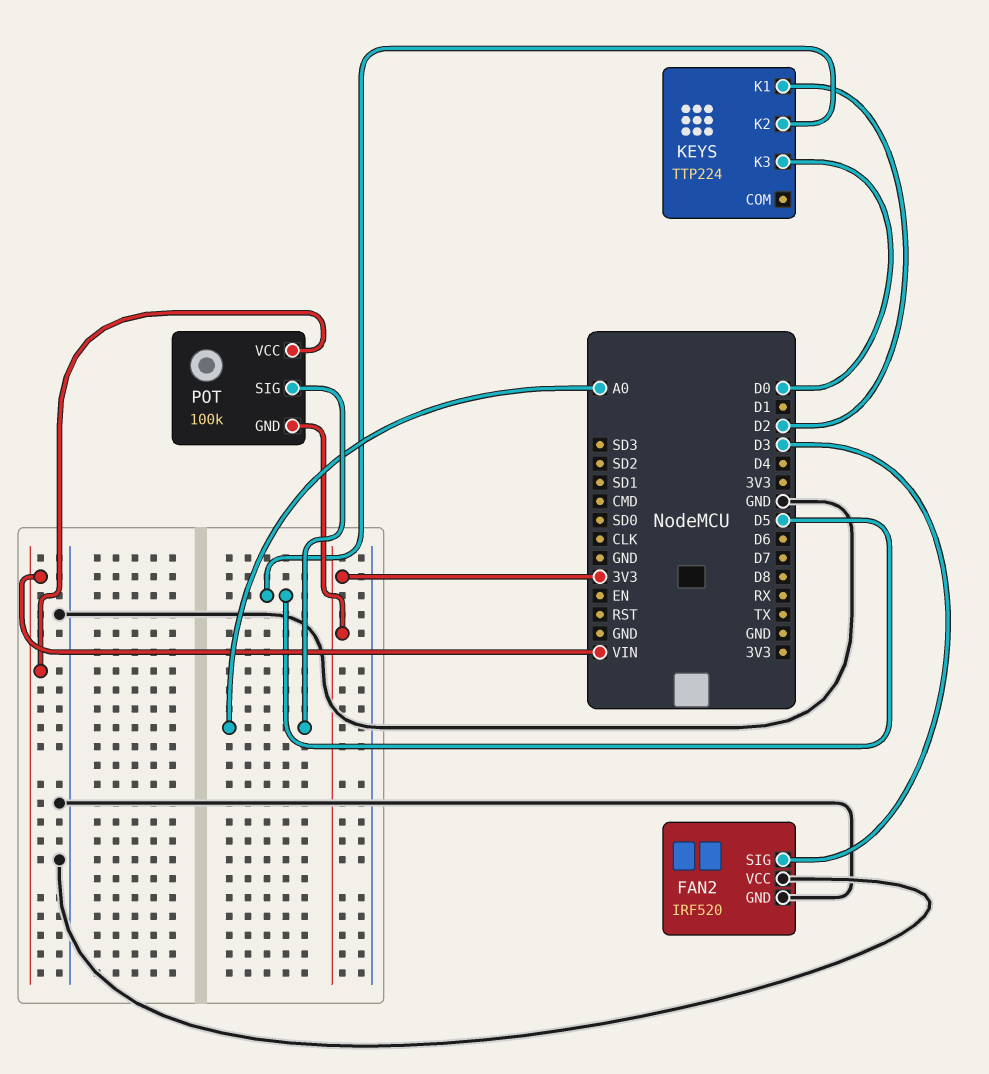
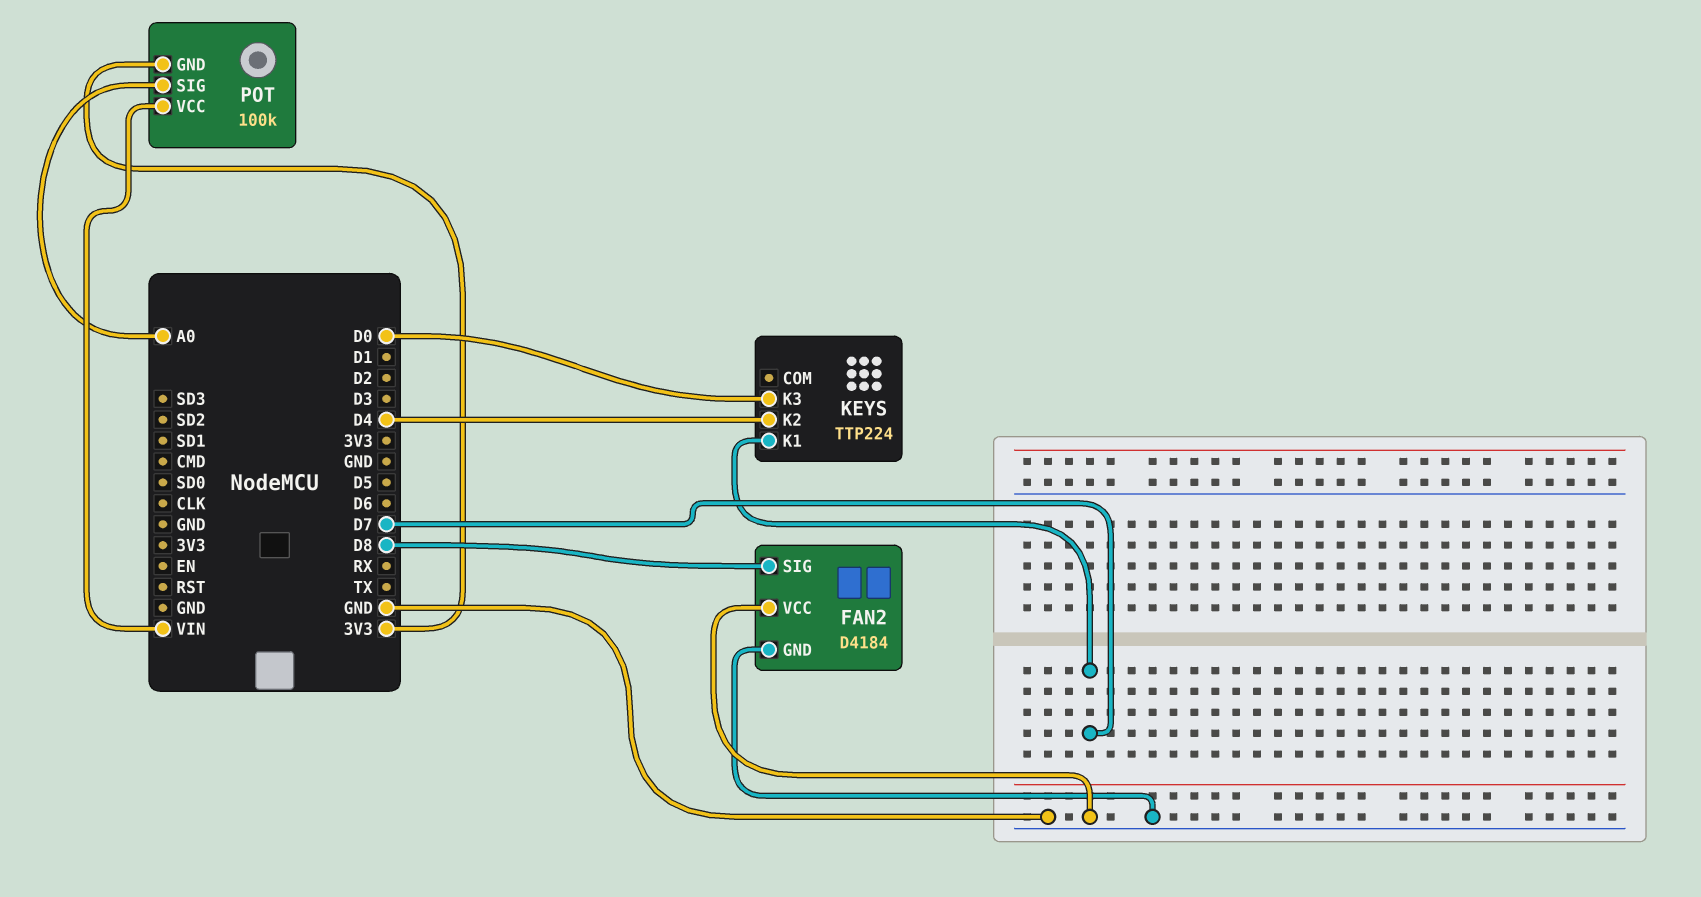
FAN2: IRF520 -> D4184
FAN2 pin SIG: D3 -> D8
KEYS pin K1: D2 -> D7
KEYS pin K2: D5 -> D4

